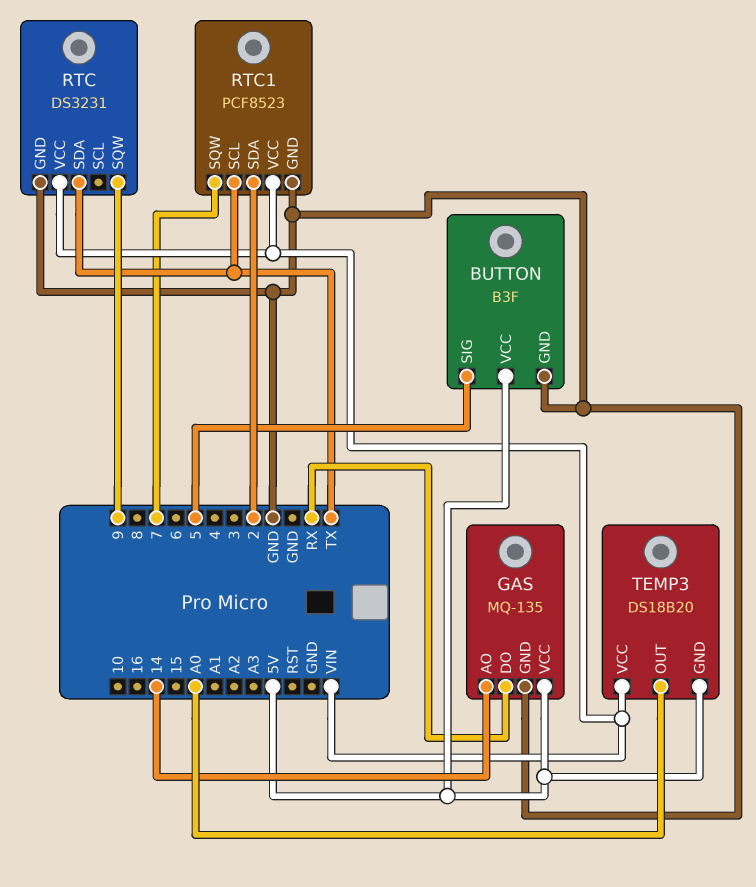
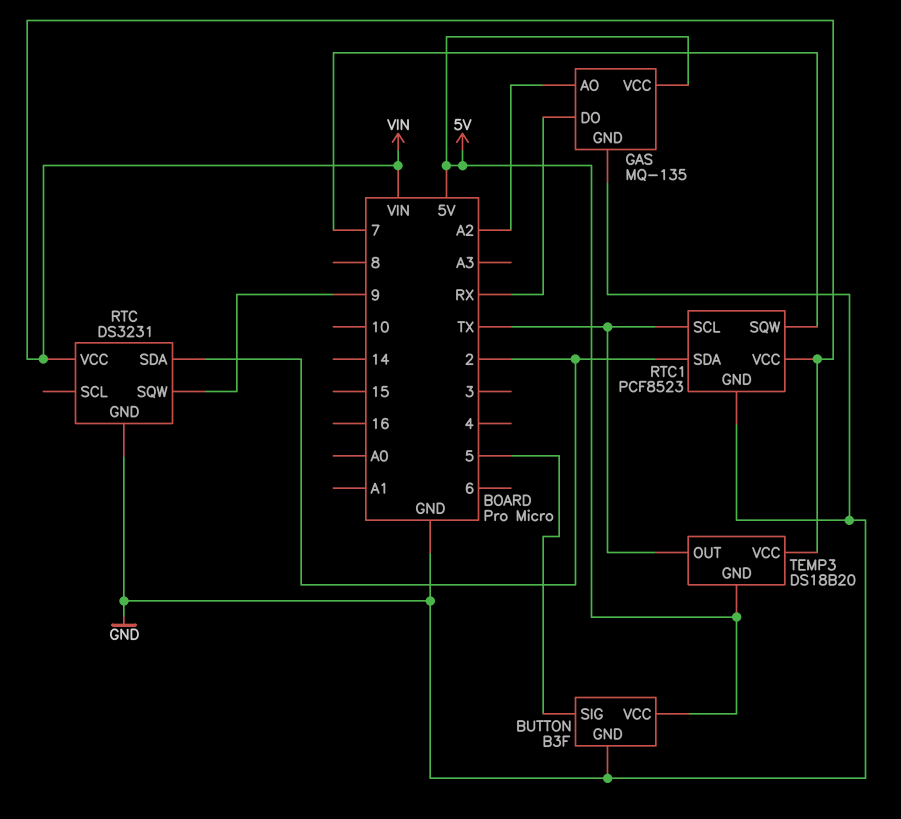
GAS pin AO: 14 -> A2
RTC pin SDA: TX -> 2
TEMP3 pin OUT: A0 -> TX

